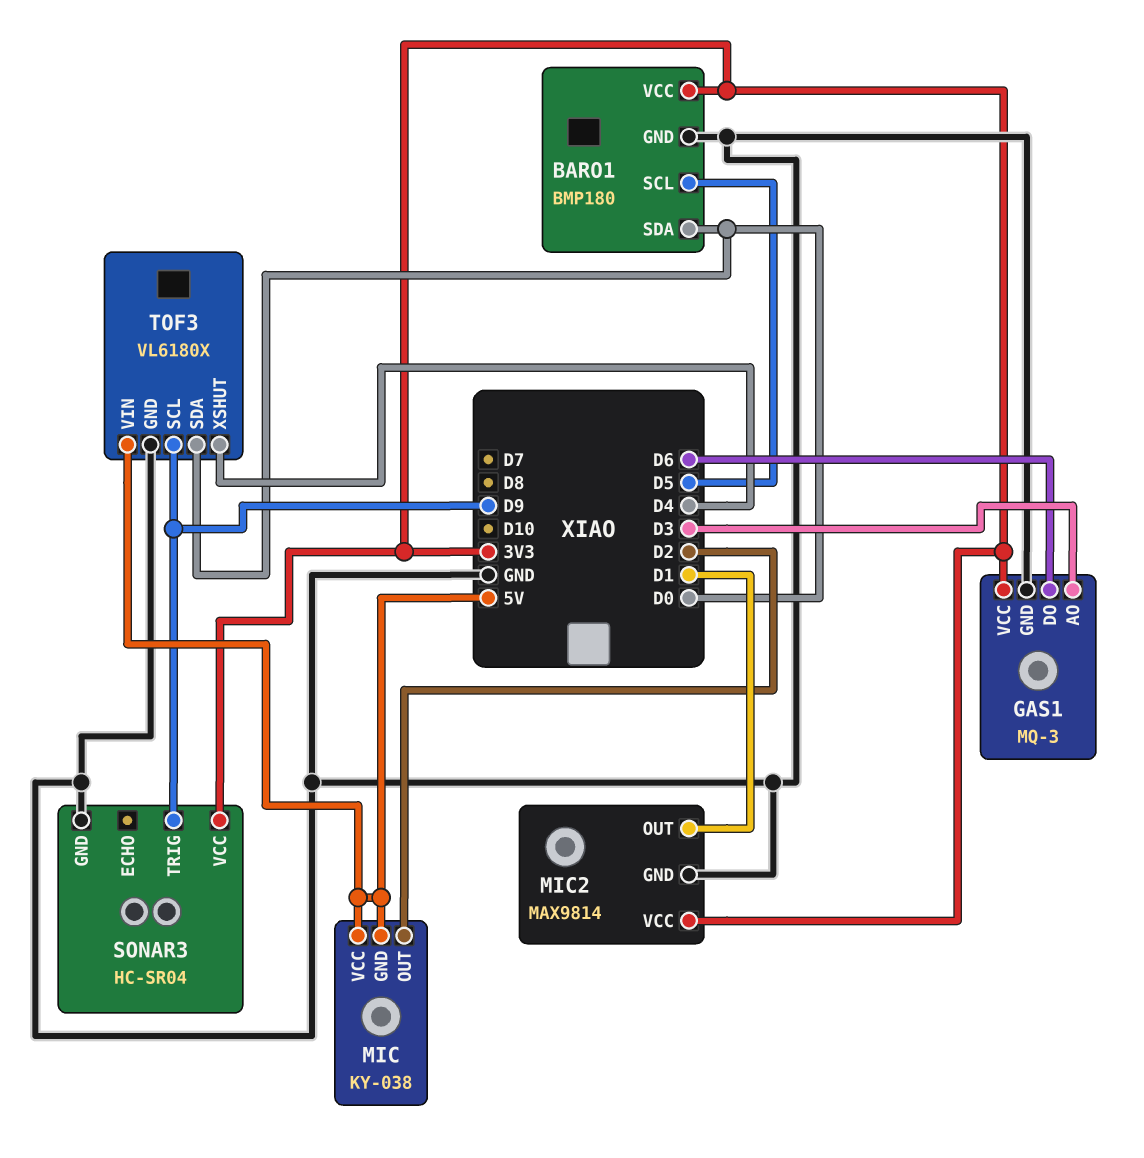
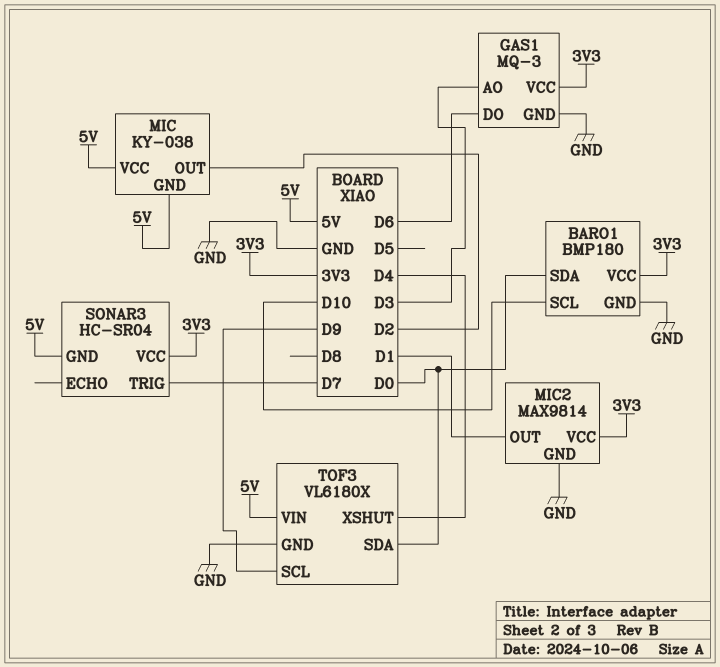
BARO1 pin SCL: D5 -> D10
SONAR3 pin GND: GND -> 5V
SONAR3 pin TRIG: D9 -> D7

